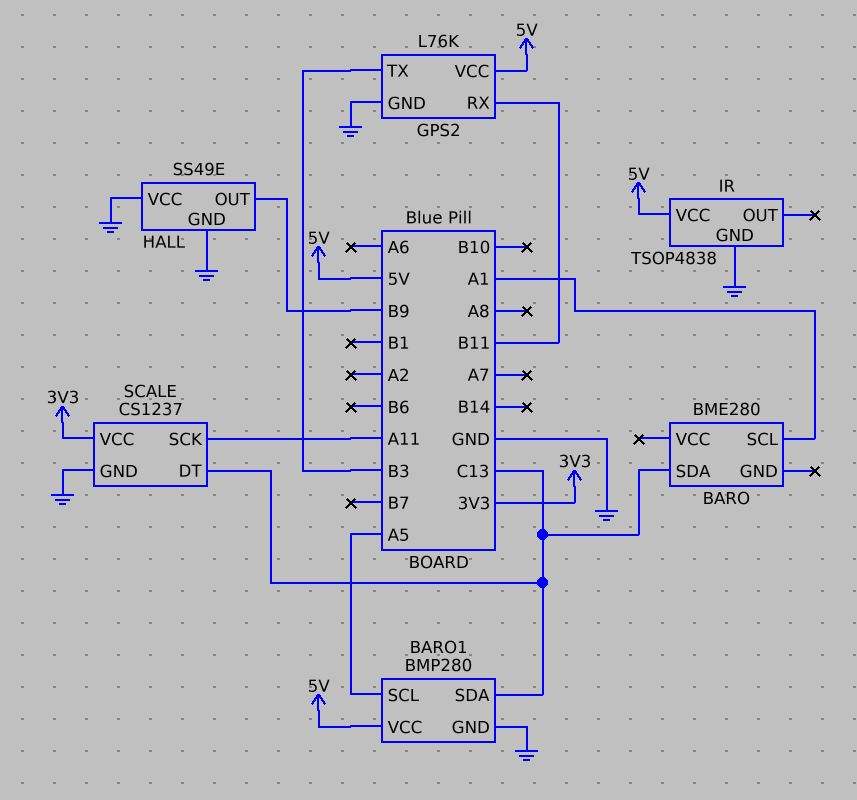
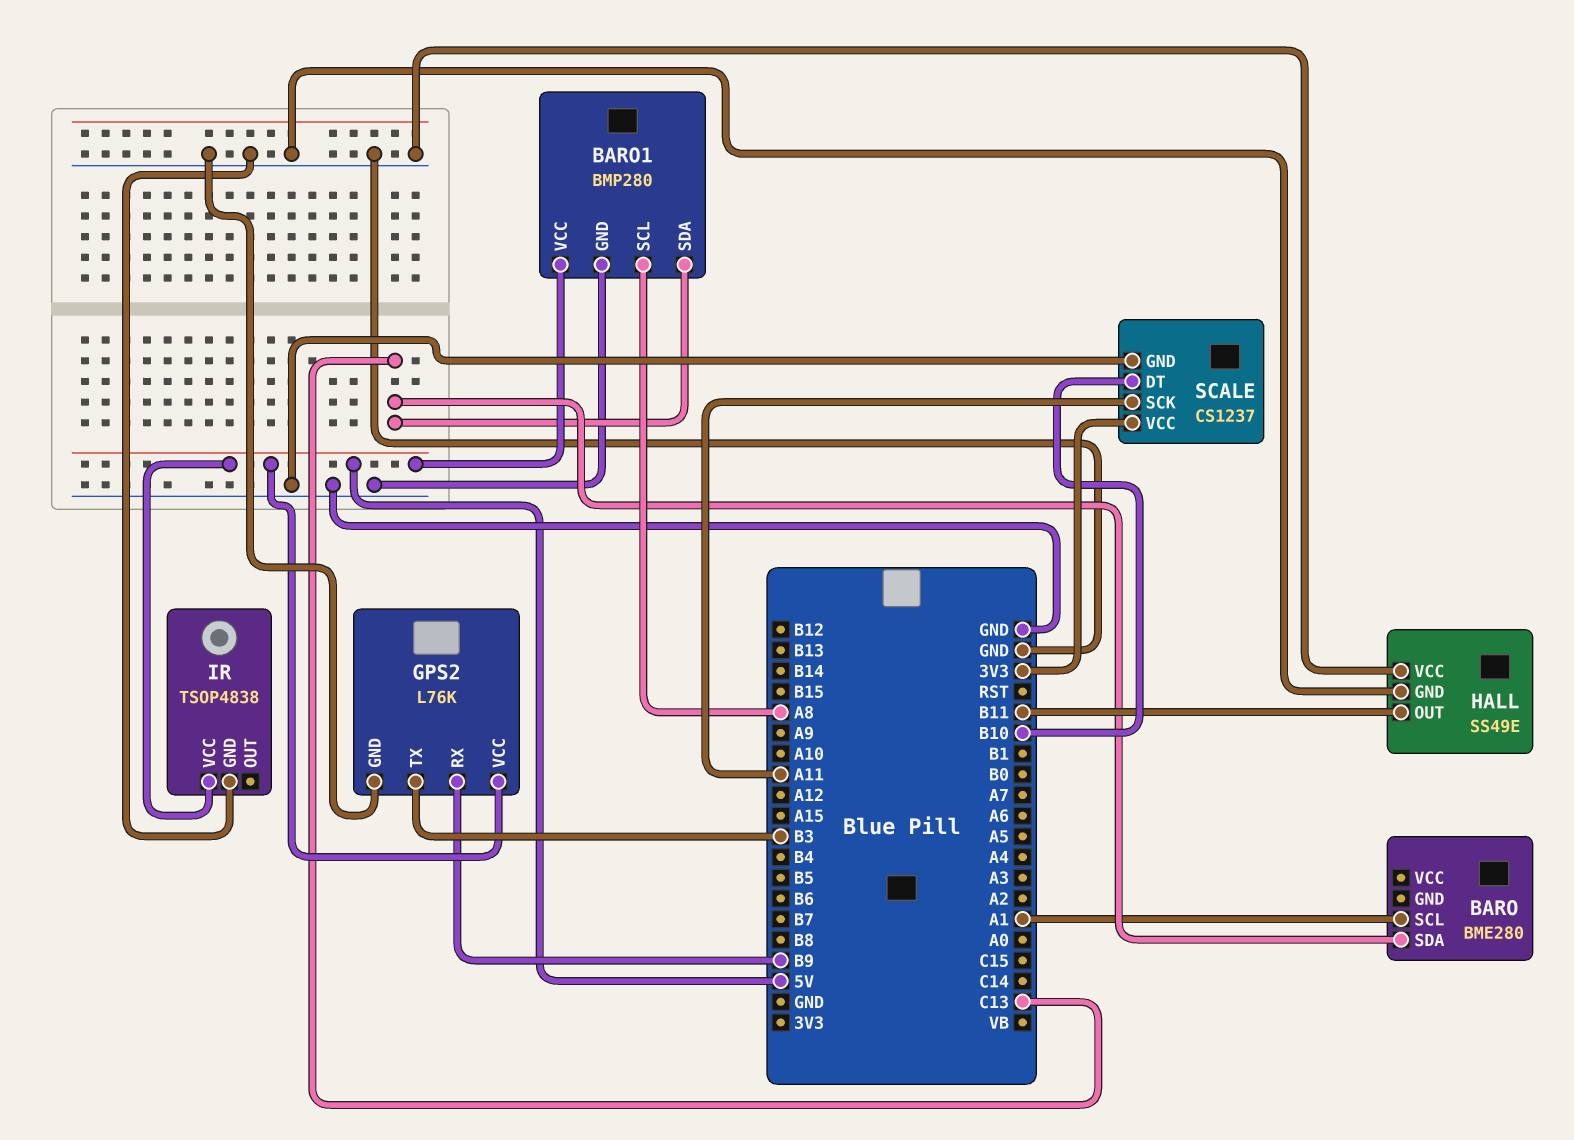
BARO1 pin SCL: A5 -> A8
GPS2 pin RX: B11 -> B9
HALL pin OUT: B9 -> B11
SCALE pin DT: C13 -> B10

